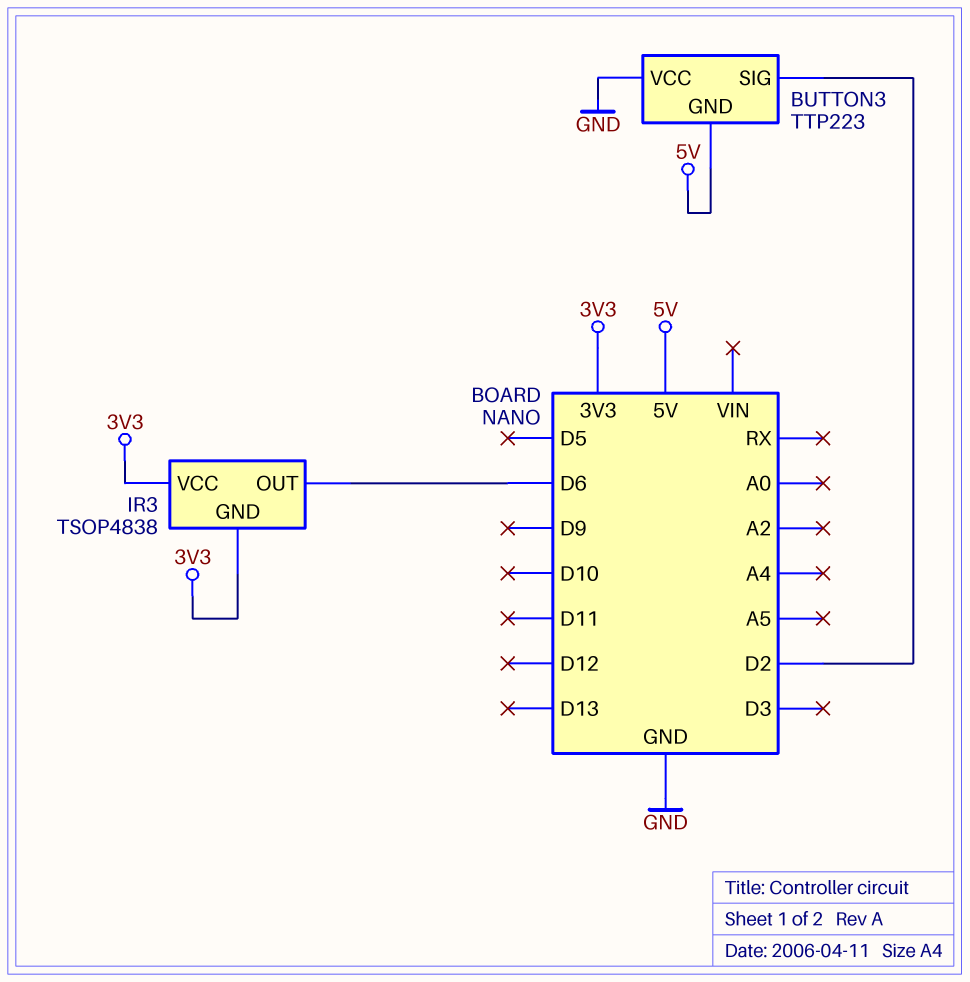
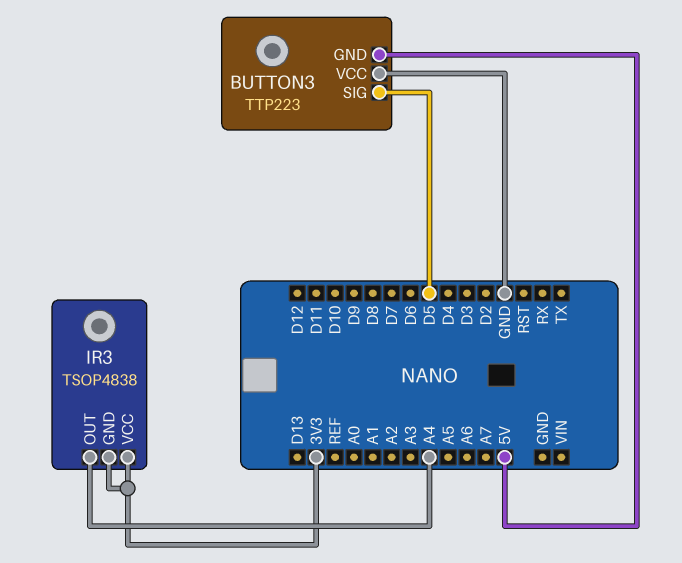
BUTTON3 pin SIG: D2 -> D5
IR3 pin OUT: D6 -> A4

